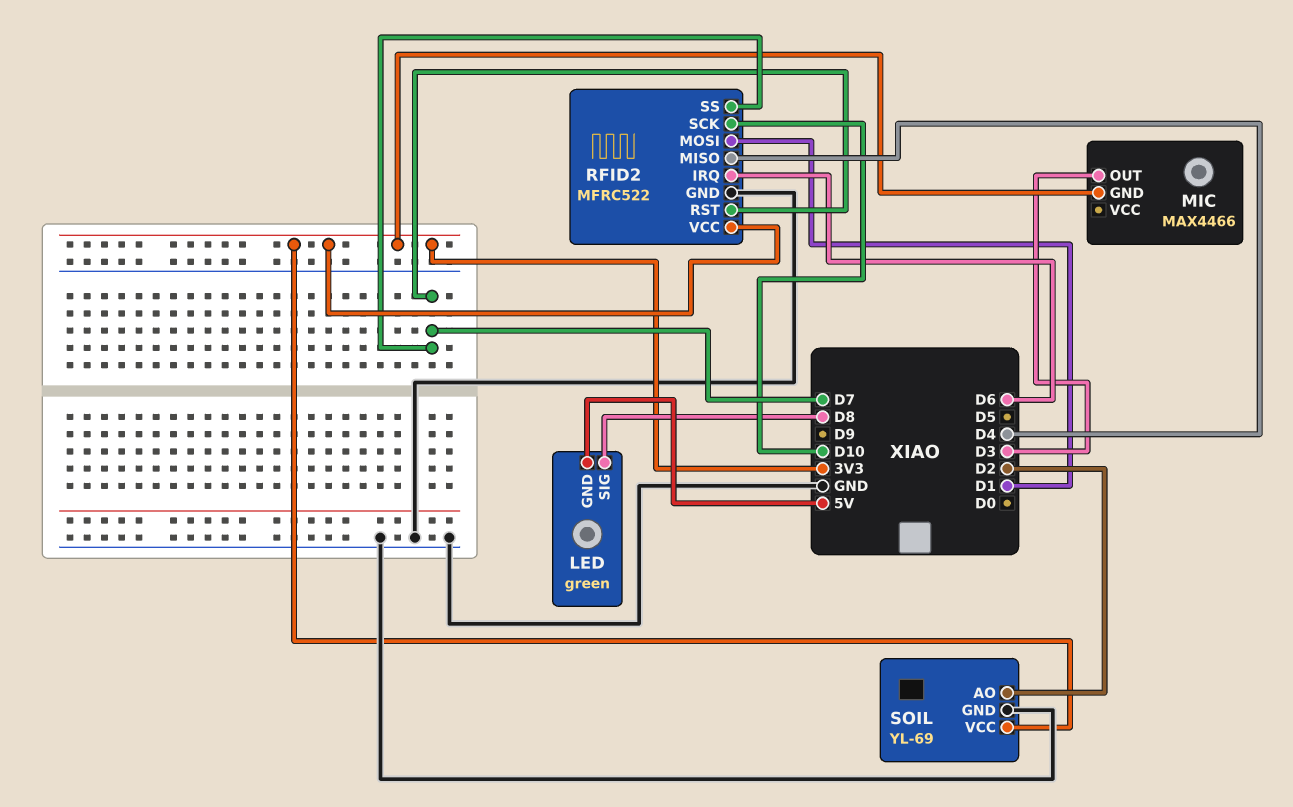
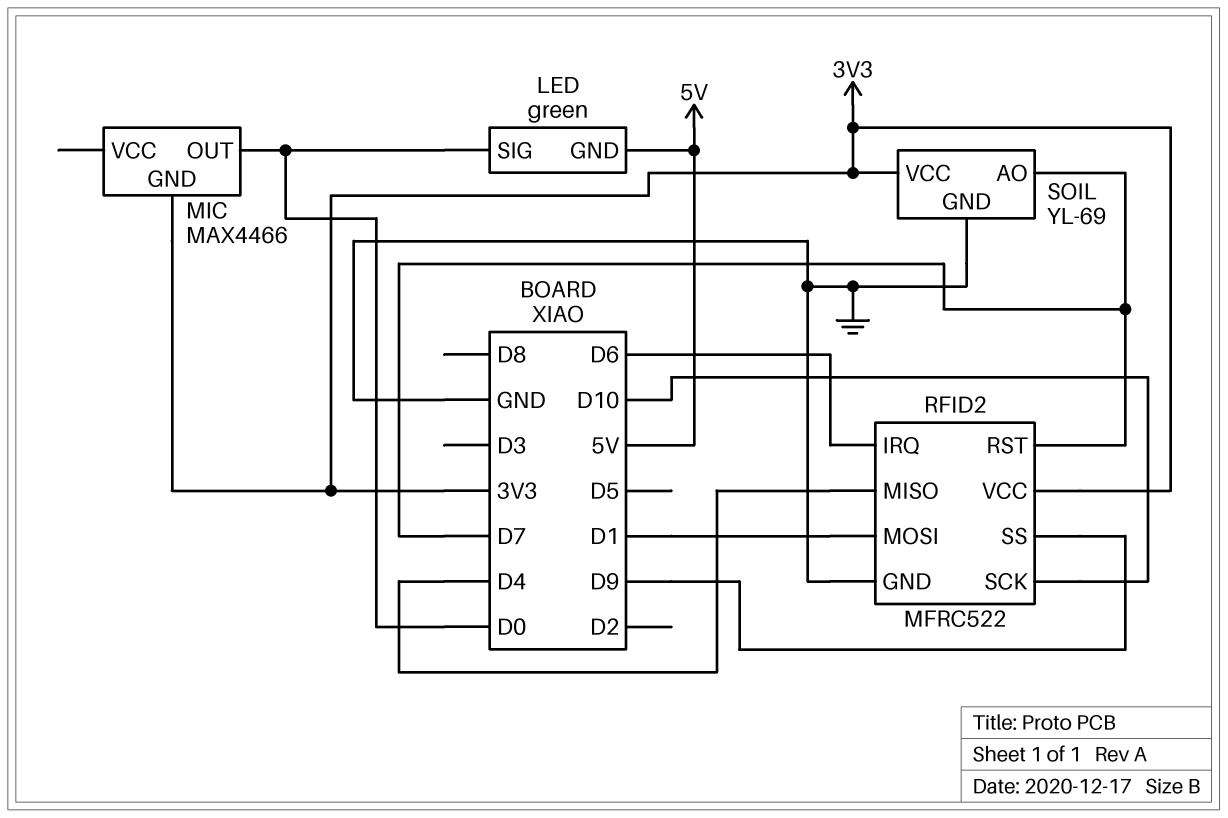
LED pin SIG: D8 -> D0
MIC pin OUT: D3 -> D0
RFID2 pin SS: D7 -> D9
SOIL pin AO: D2 -> D7

